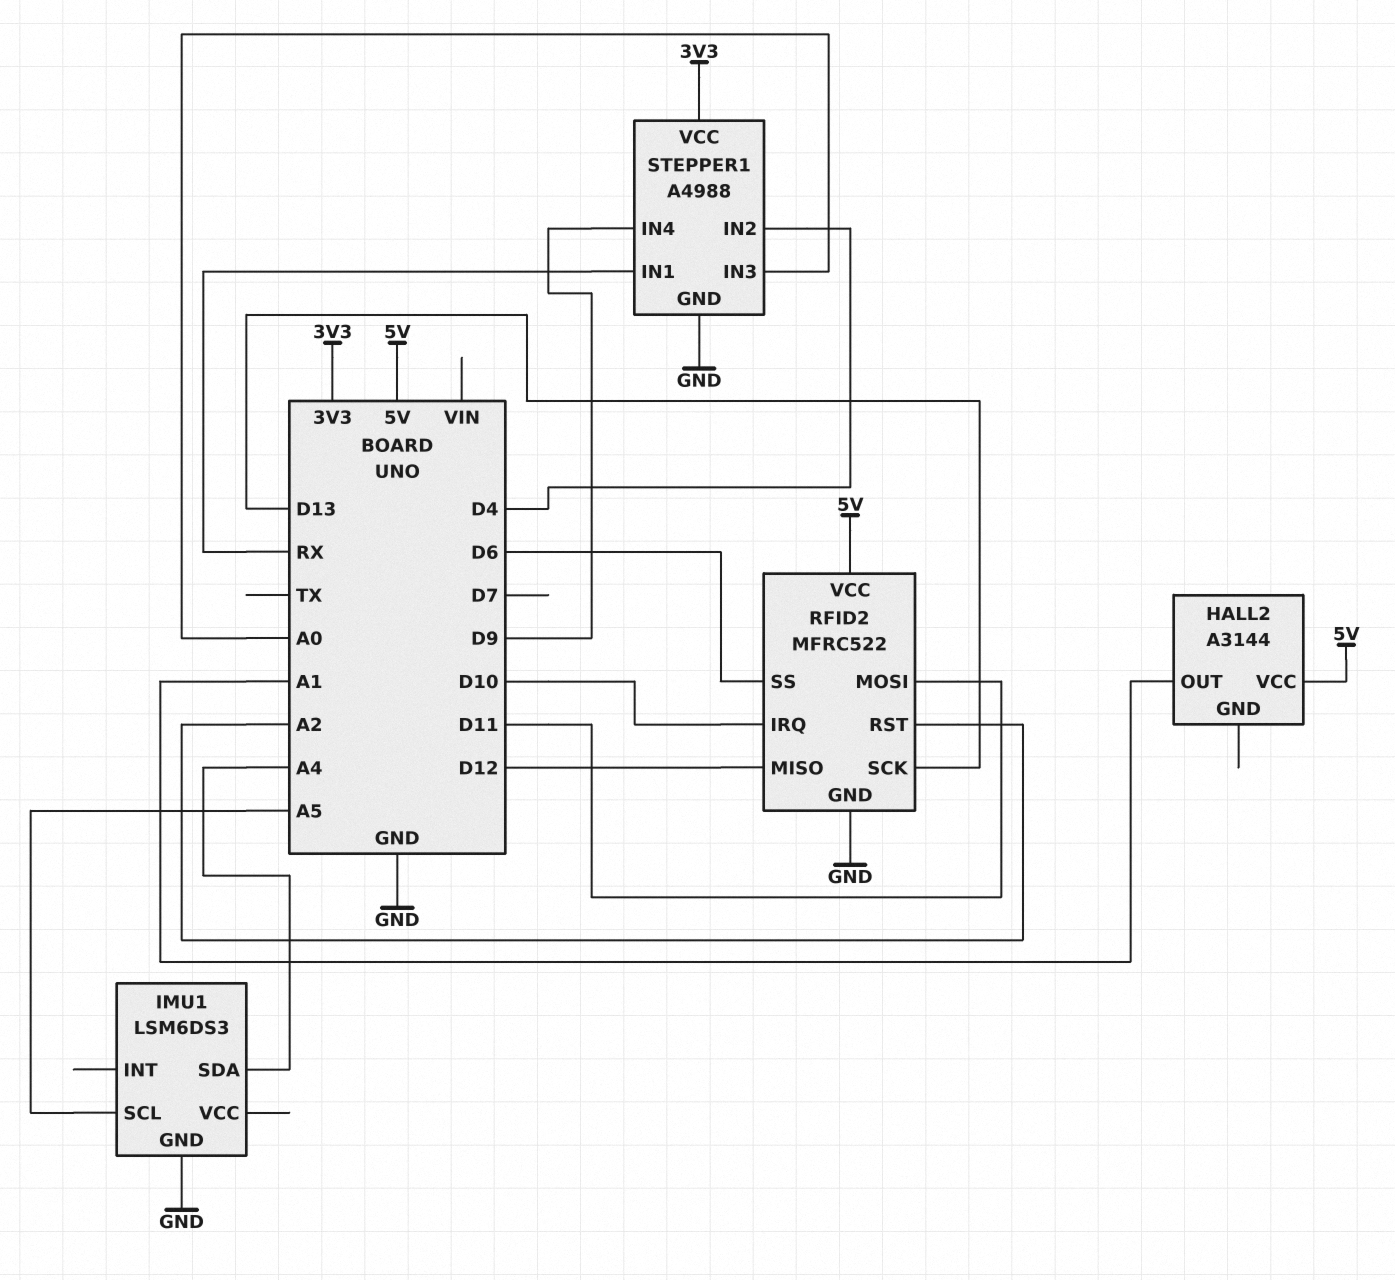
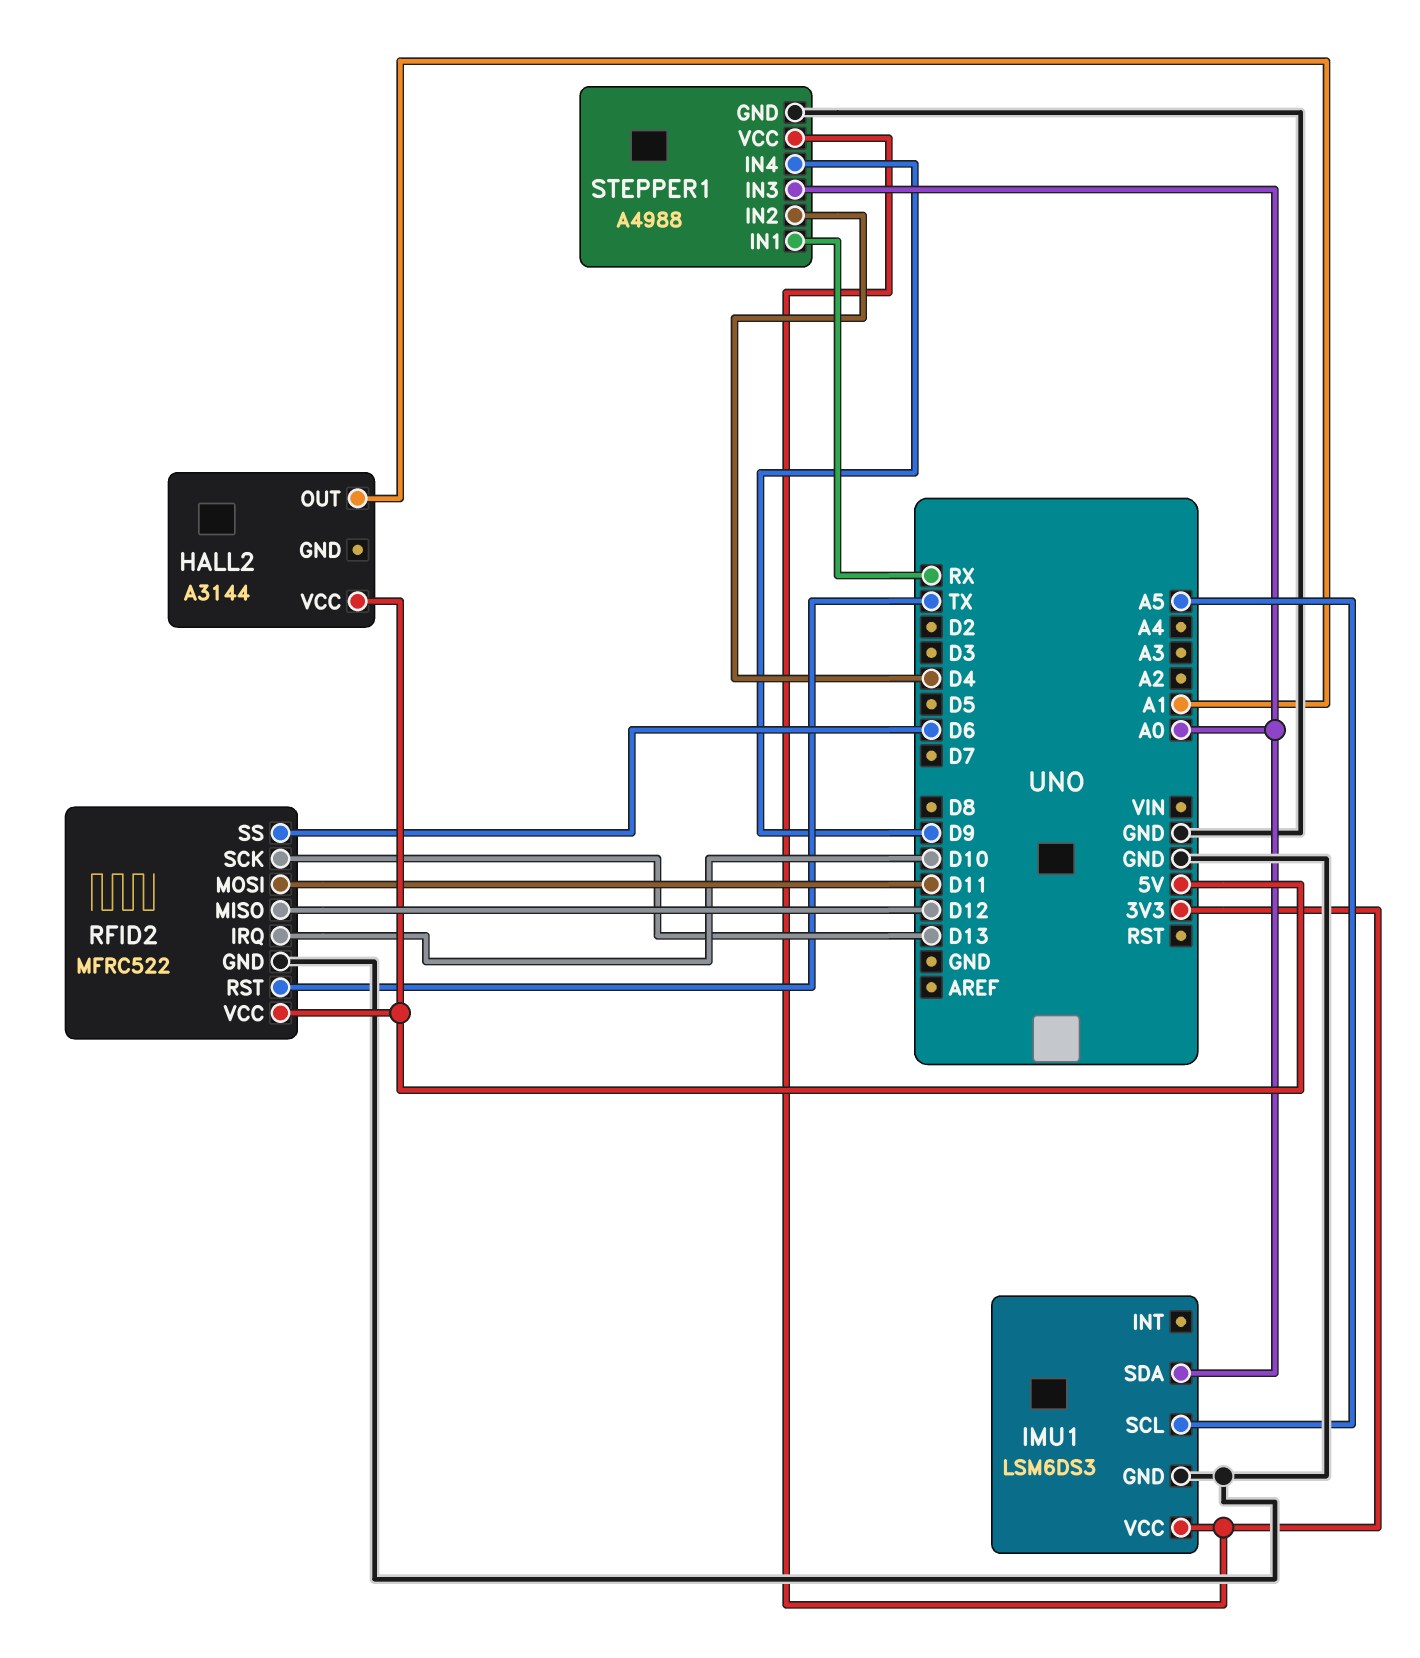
IMU1 pin SDA: A4 -> A0
IMU1 pin VCC: none -> 3V3
RFID2 pin RST: A2 -> TX

